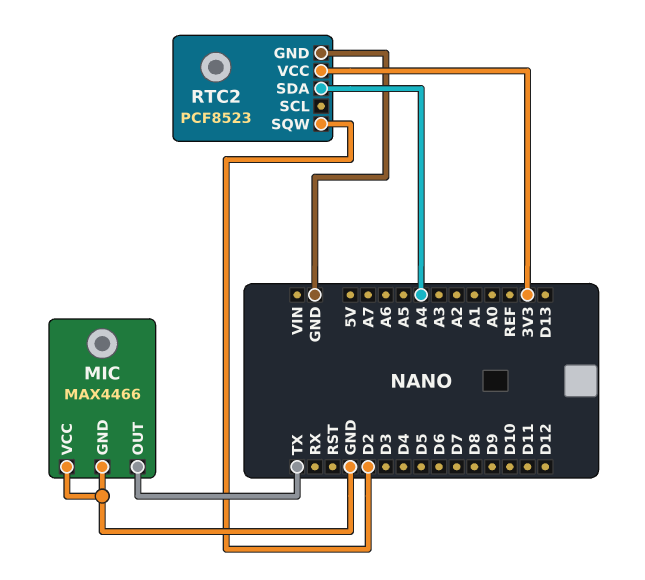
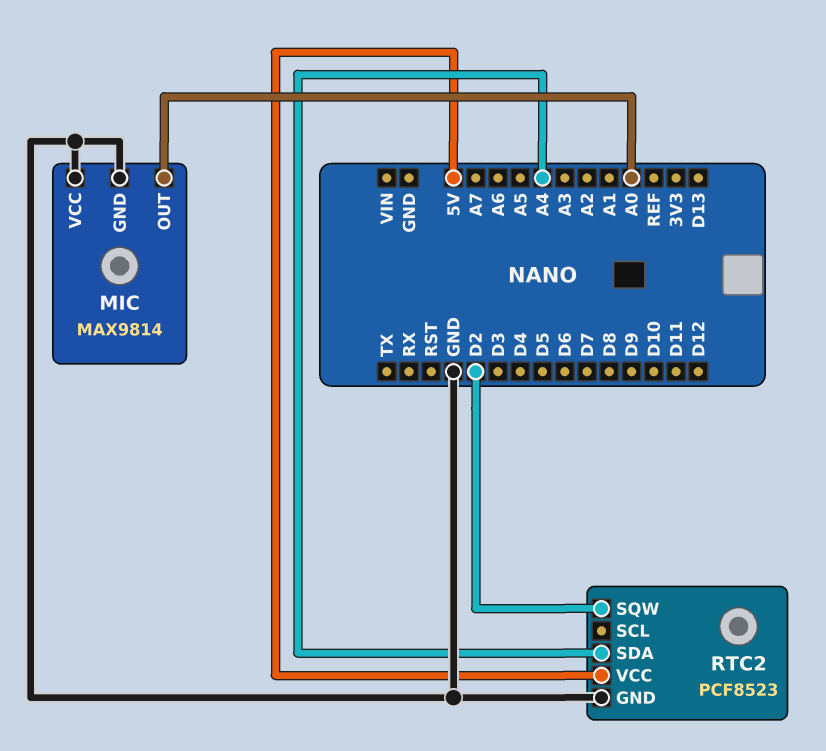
MIC: MAX4466 -> MAX9814
MIC pin OUT: TX -> A0
RTC2 pin VCC: 3V3 -> 5V

